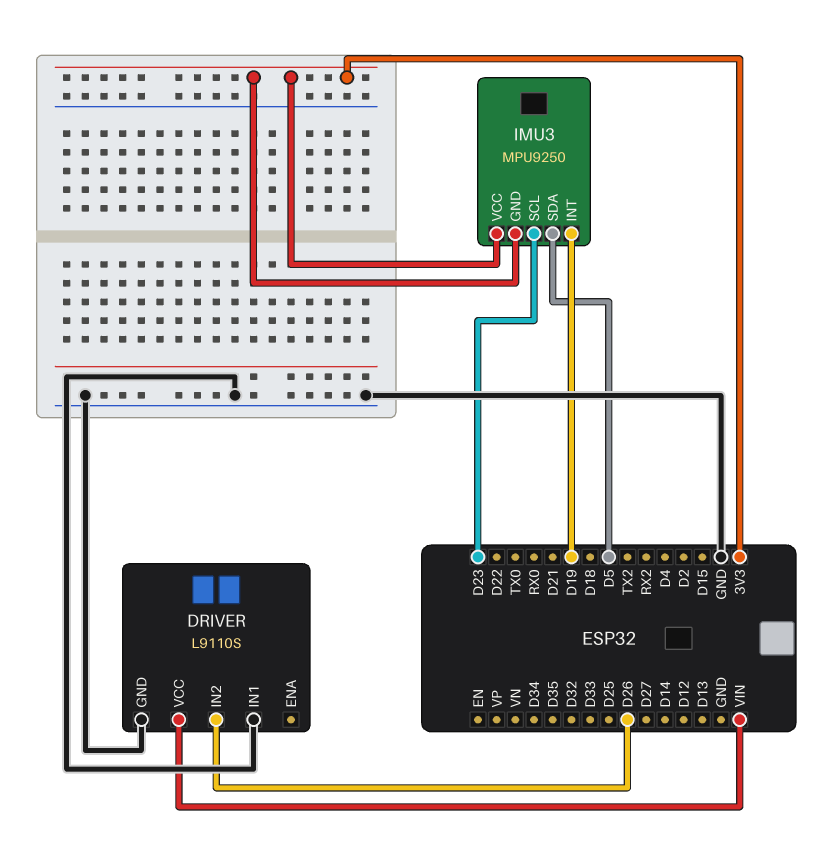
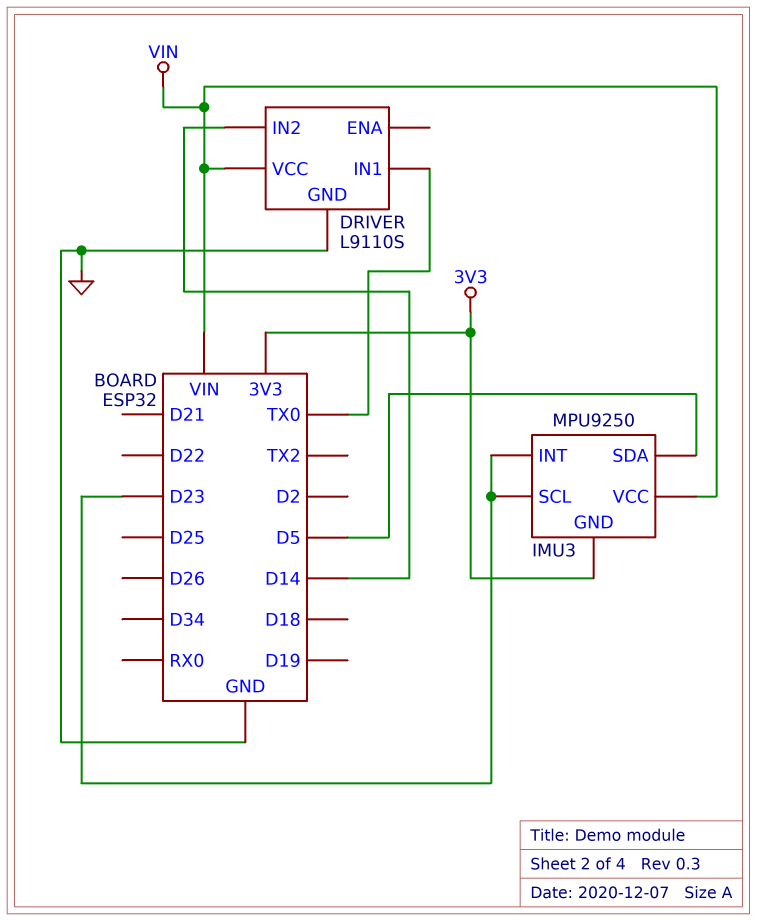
DRIVER pin IN1: GND -> TX0
DRIVER pin IN2: D26 -> D14
IMU3 pin INT: D19 -> D23
IMU3 pin VCC: 3V3 -> VIN

